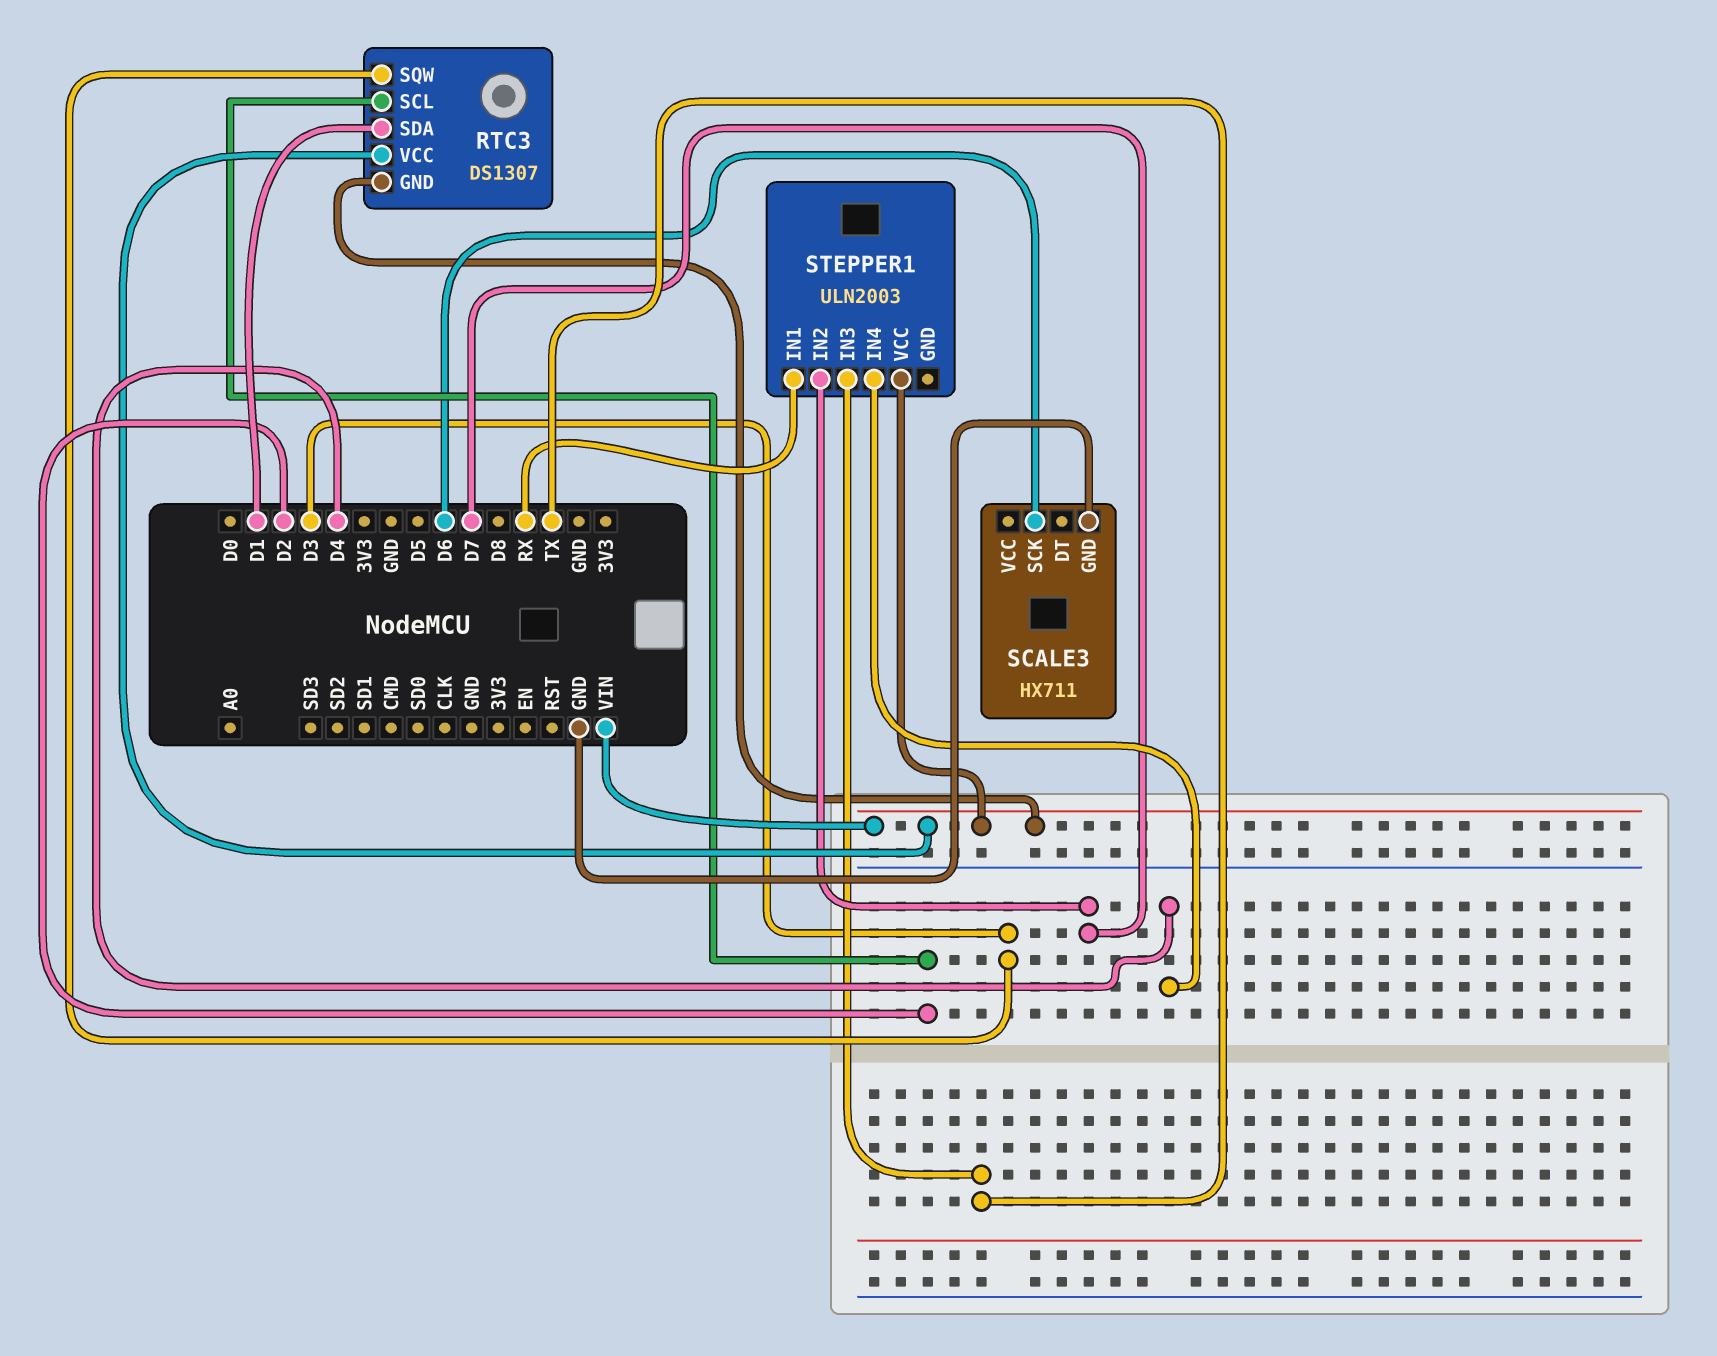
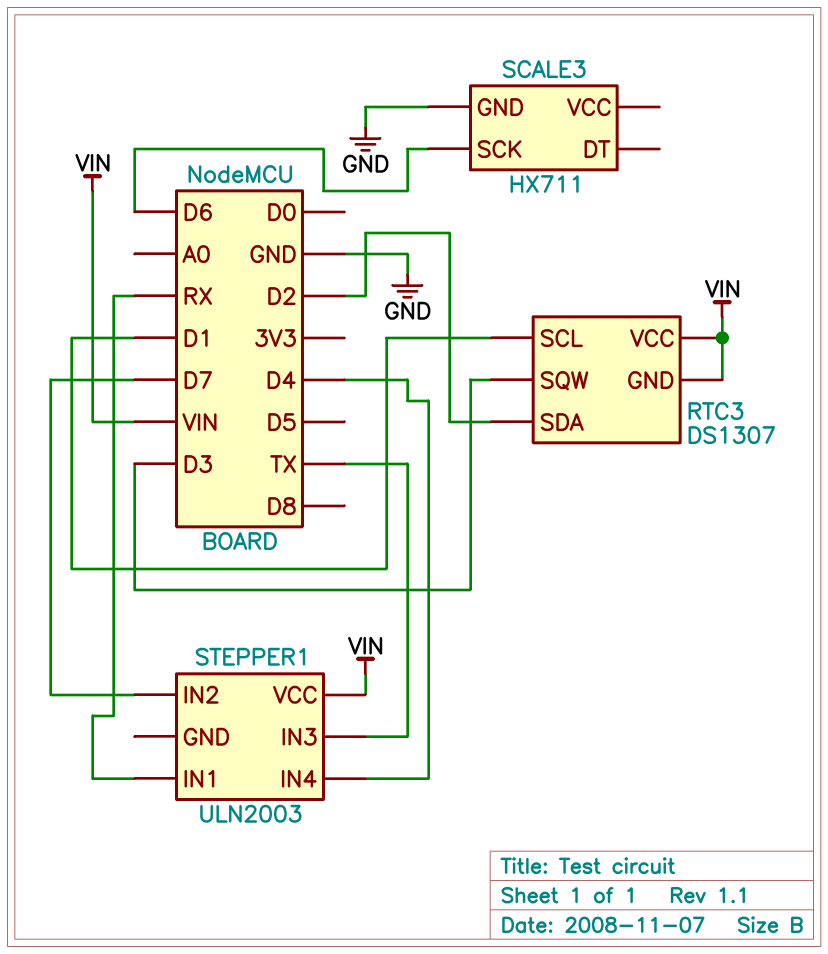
RTC3 pin SCL: D2 -> D1
RTC3 pin SDA: D1 -> D2

